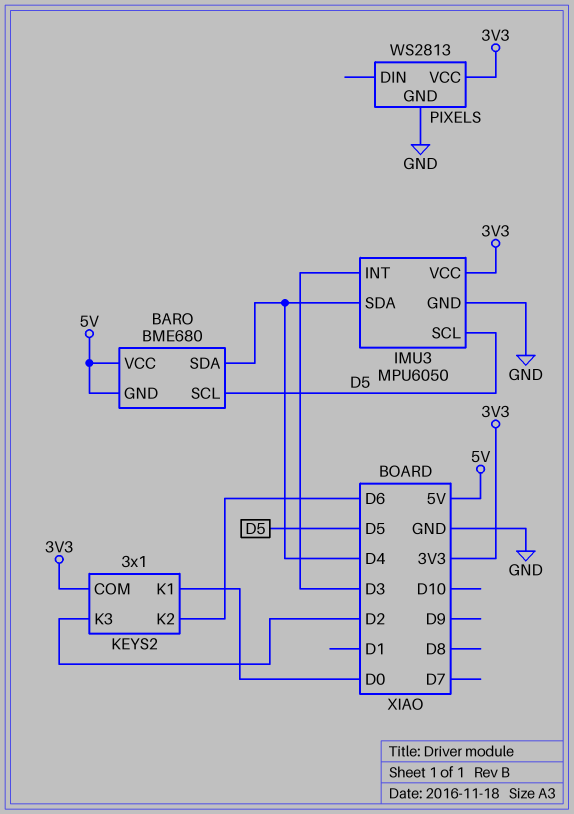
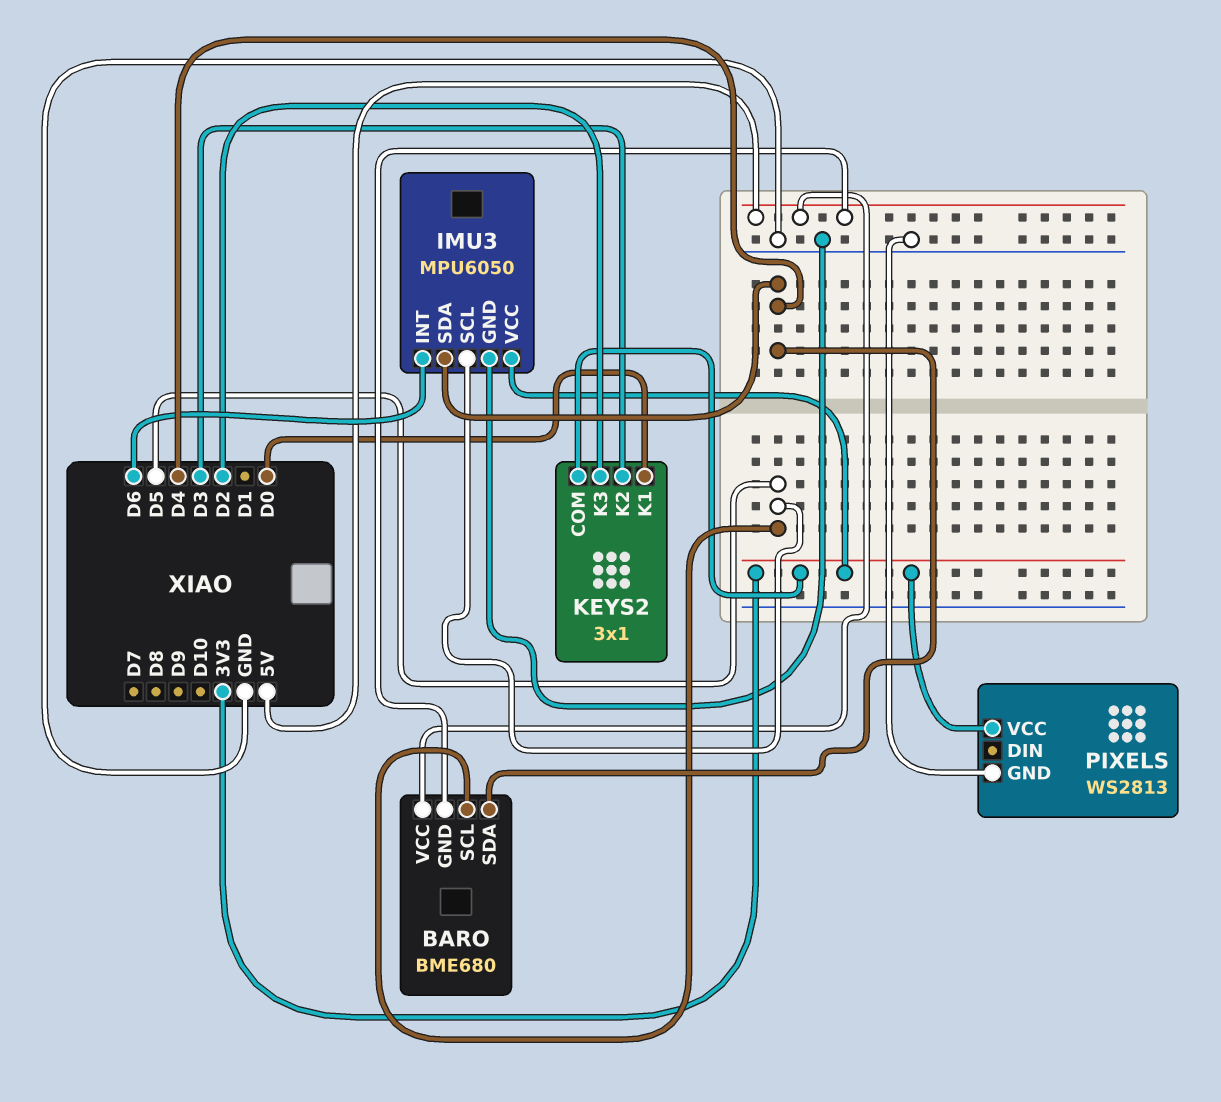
IMU3 pin INT: D3 -> D6
KEYS2 pin K2: D6 -> D3

